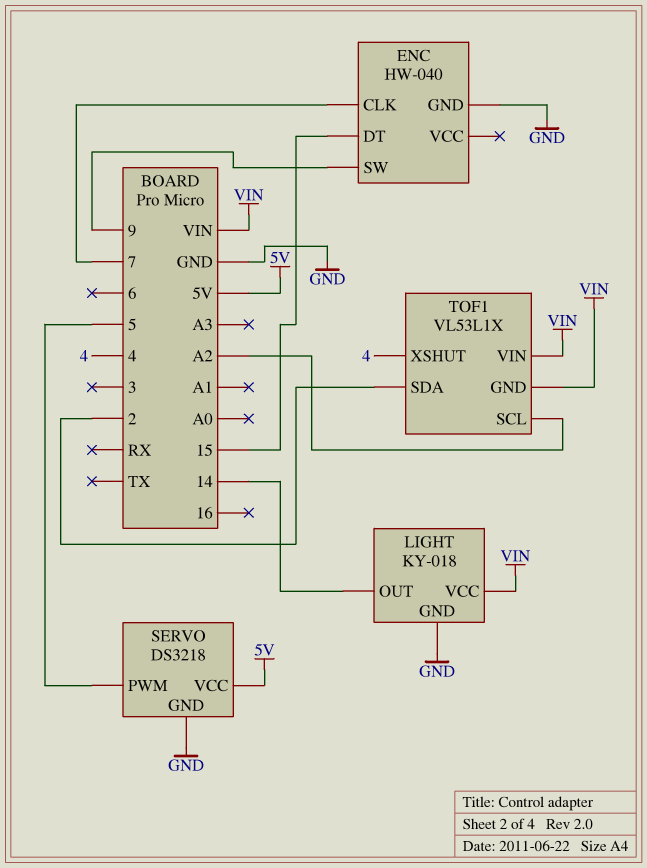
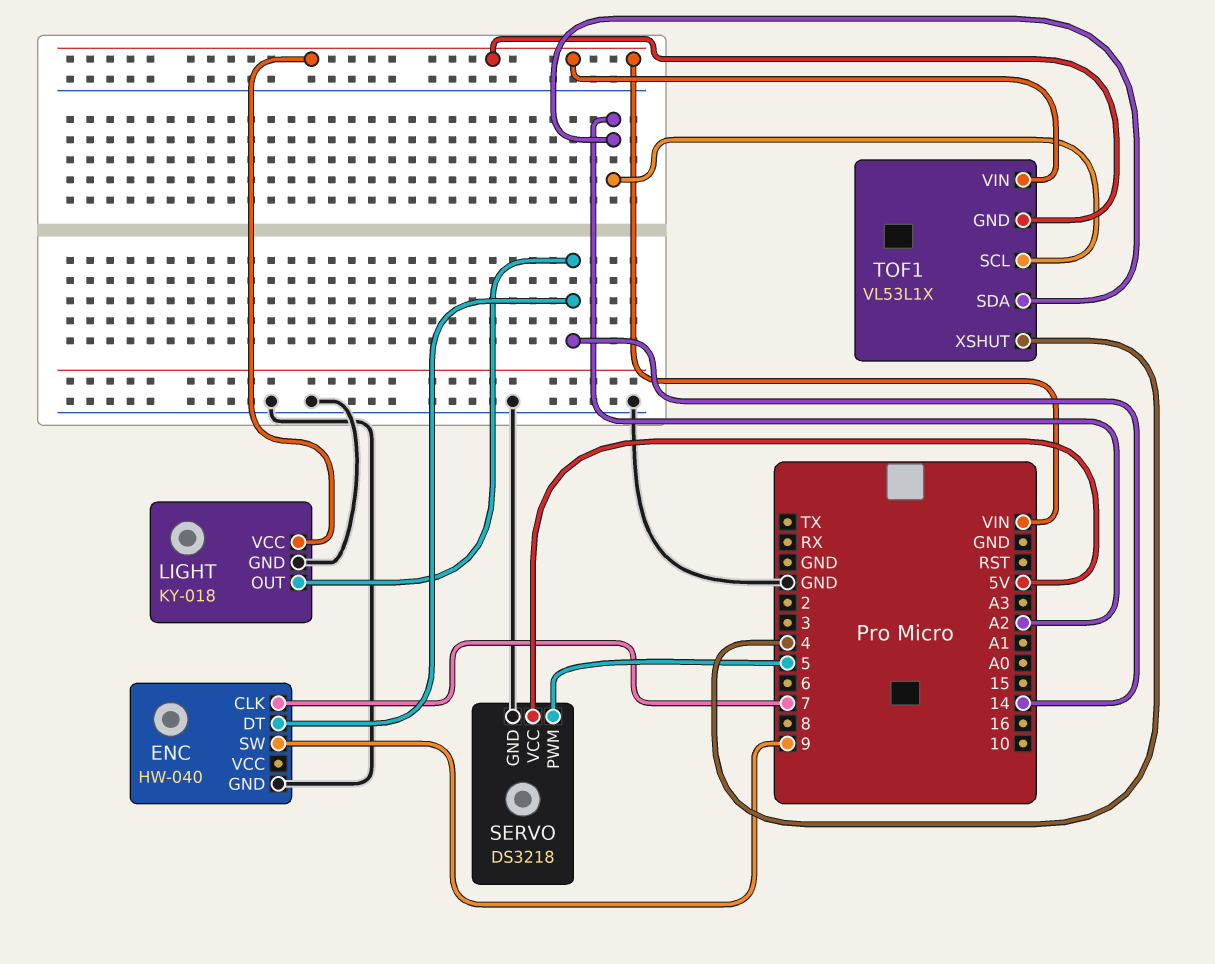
ENC pin DT: 15 -> 14
TOF1 pin SDA: 2 -> A2

